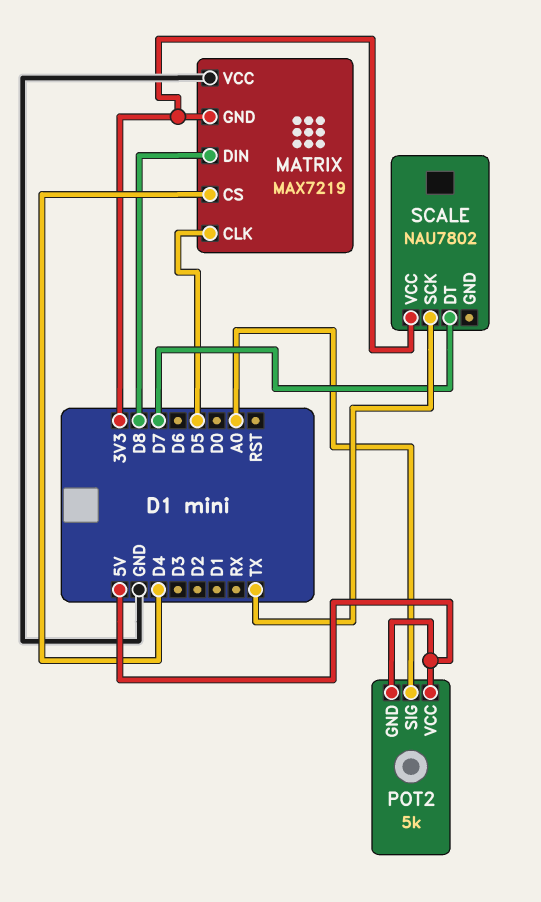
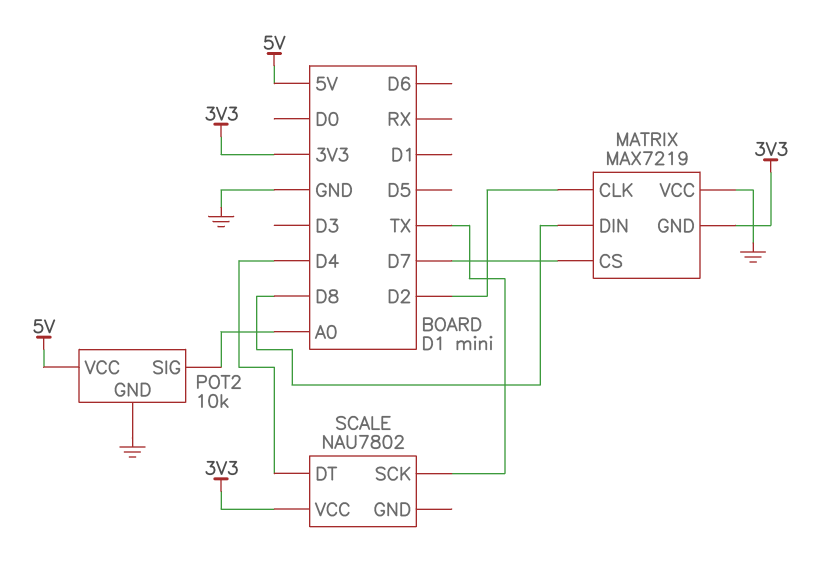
MATRIX pin CLK: D5 -> D2
MATRIX pin CS: D4 -> D7
POT2: 5k -> 10k
POT2 pin GND: 5V -> GND
SCALE pin DT: D7 -> D4

